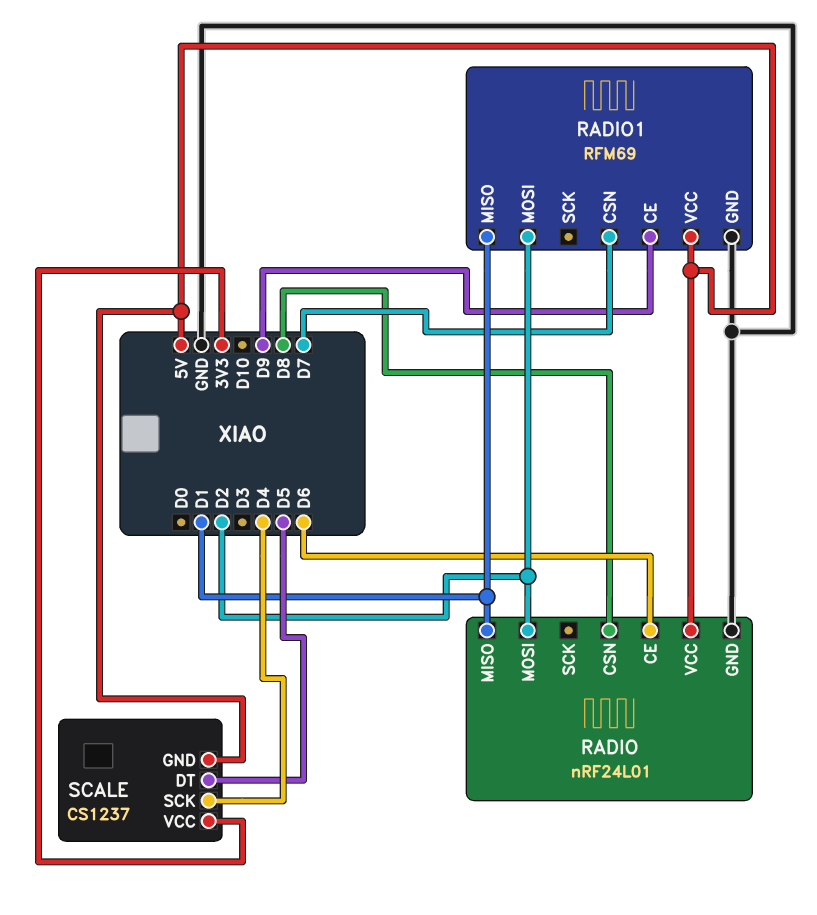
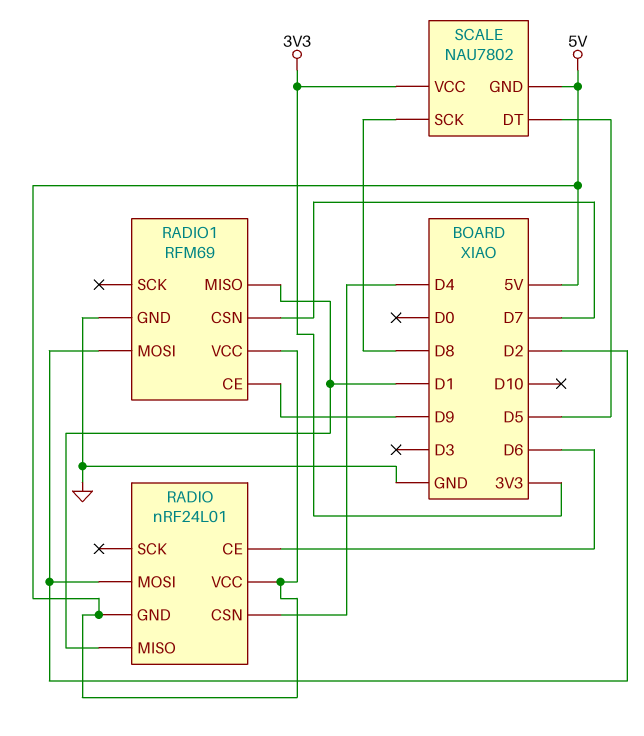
RADIO pin CSN: D8 -> D4
RADIO pin GND: GND -> 5V
SCALE: CS1237 -> NAU7802
SCALE pin SCK: D4 -> D8

